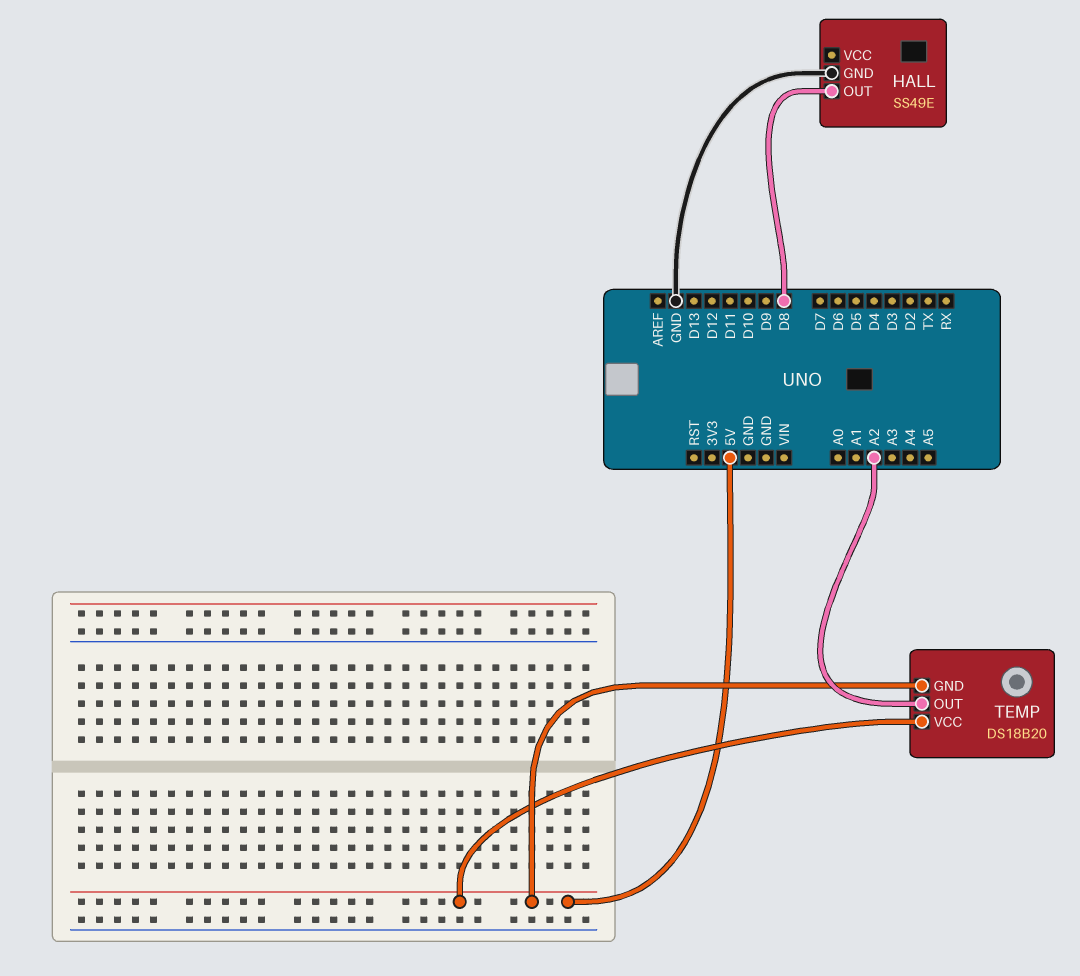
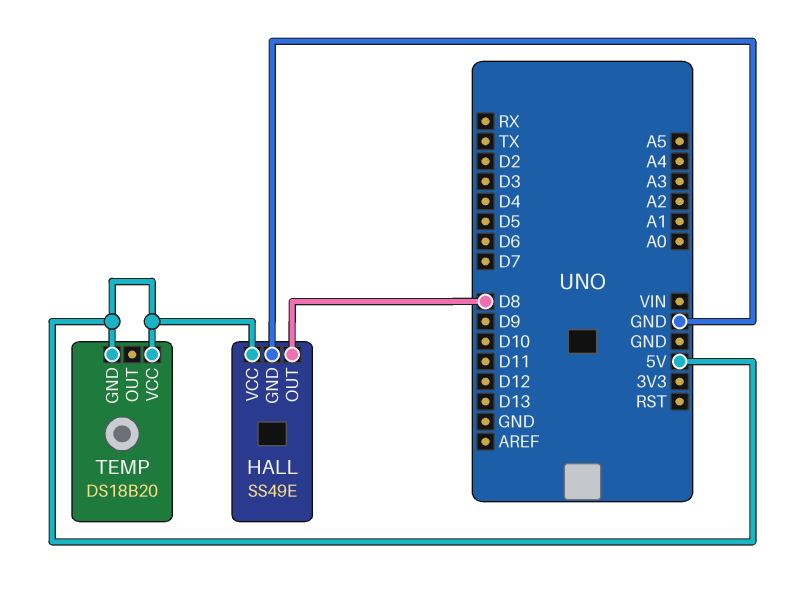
HALL pin VCC: none -> 5V
TEMP pin OUT: A2 -> none

